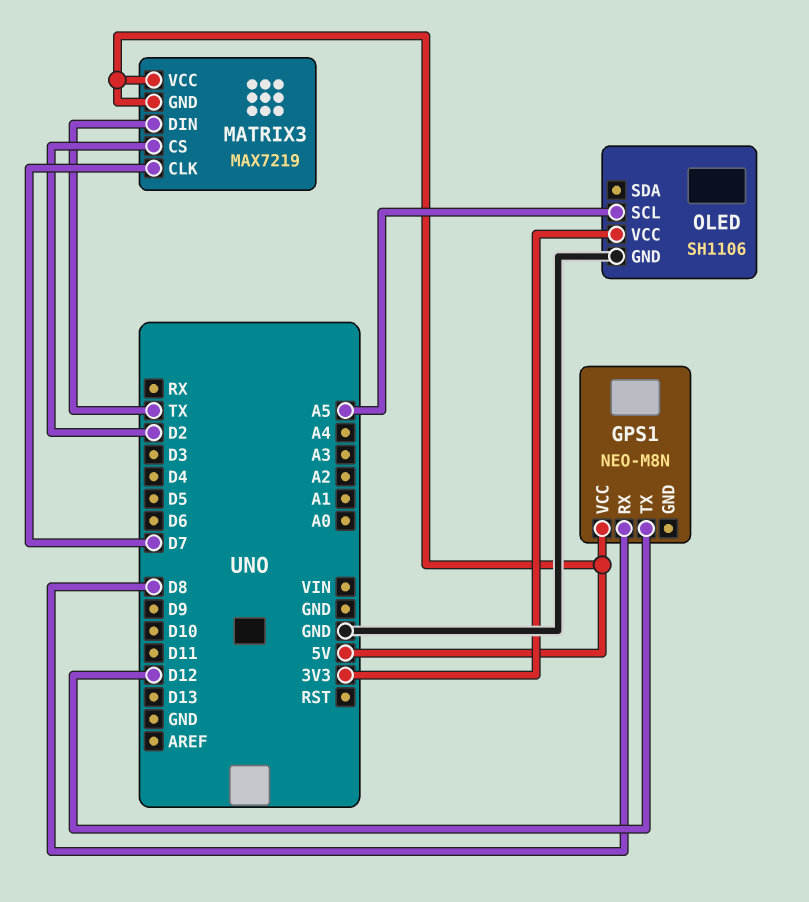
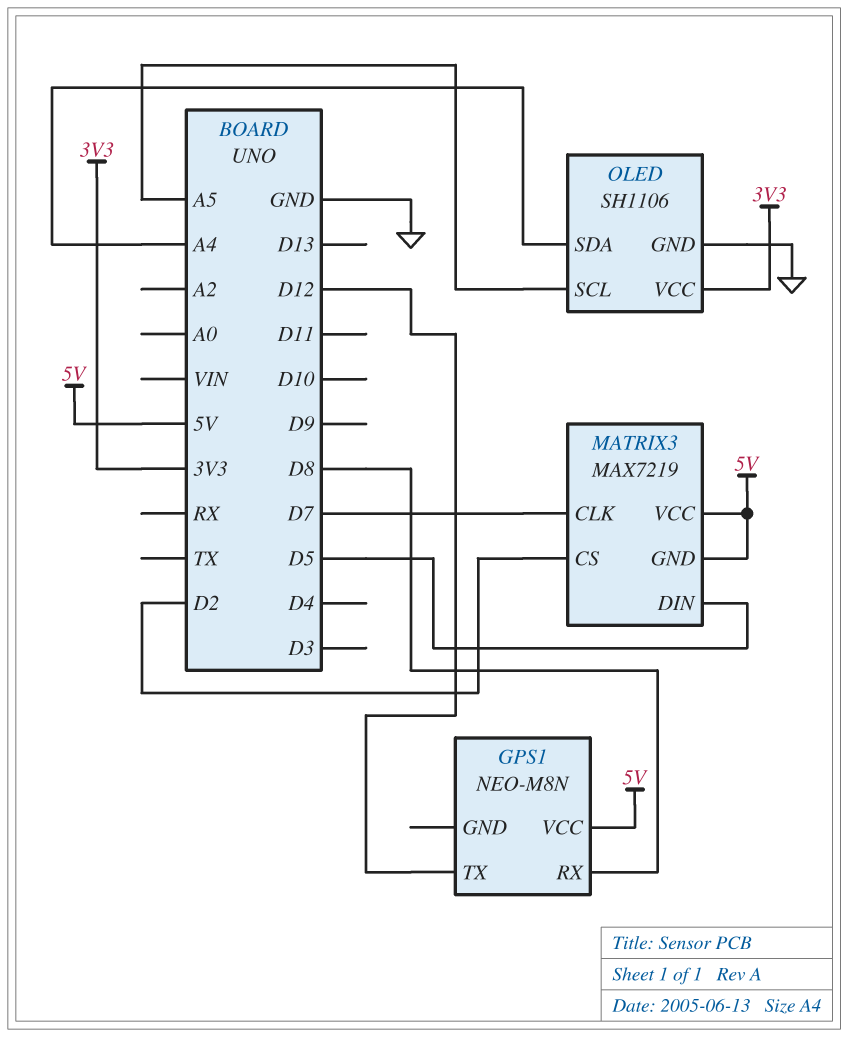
MATRIX3 pin DIN: TX -> D5
OLED pin SDA: none -> A4

